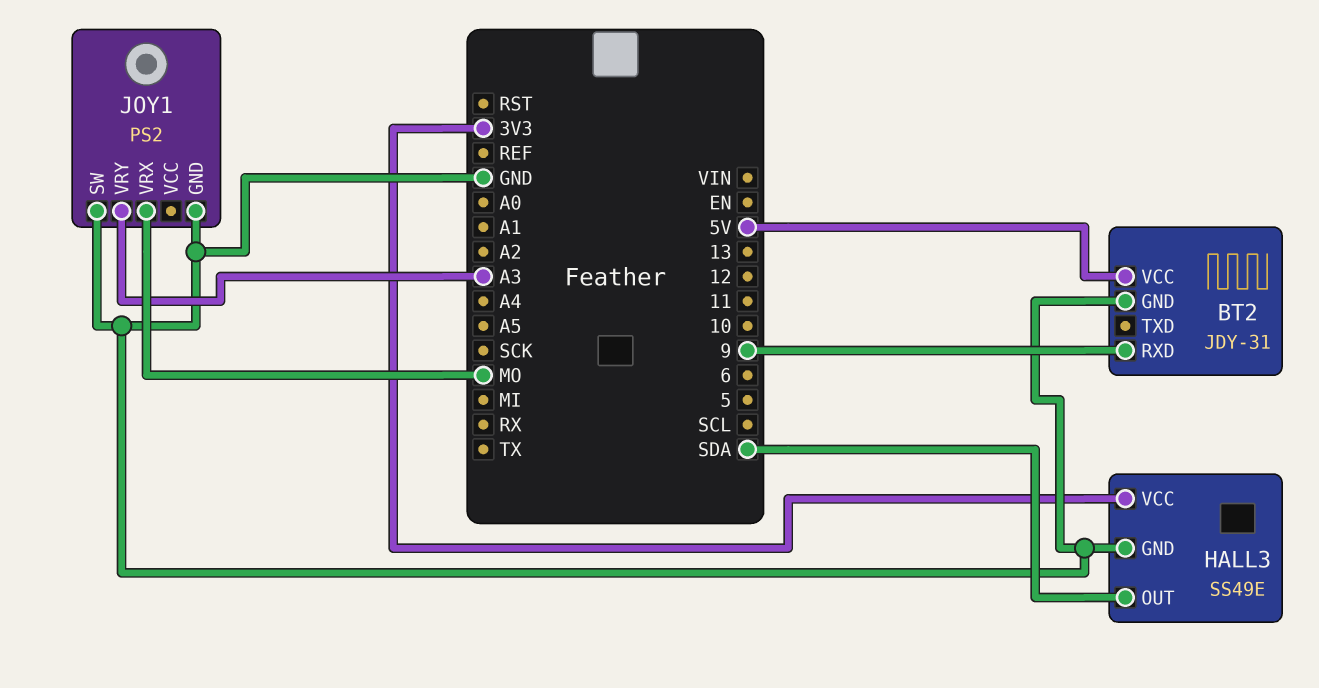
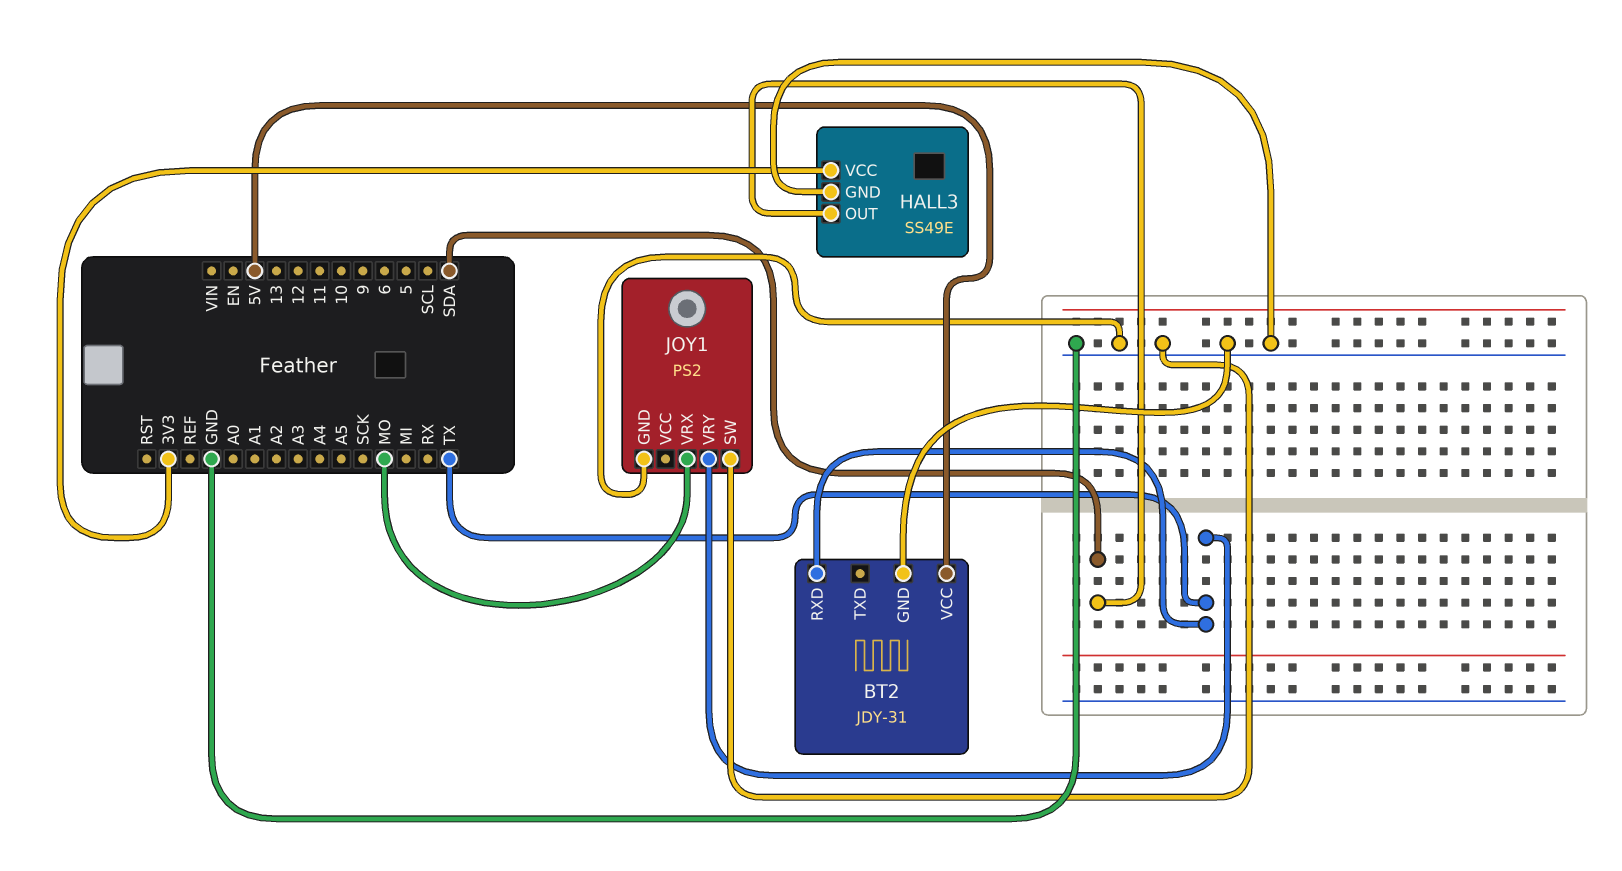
BT2 pin RXD: 9 -> TX
JOY1 pin VRY: A3 -> TX

